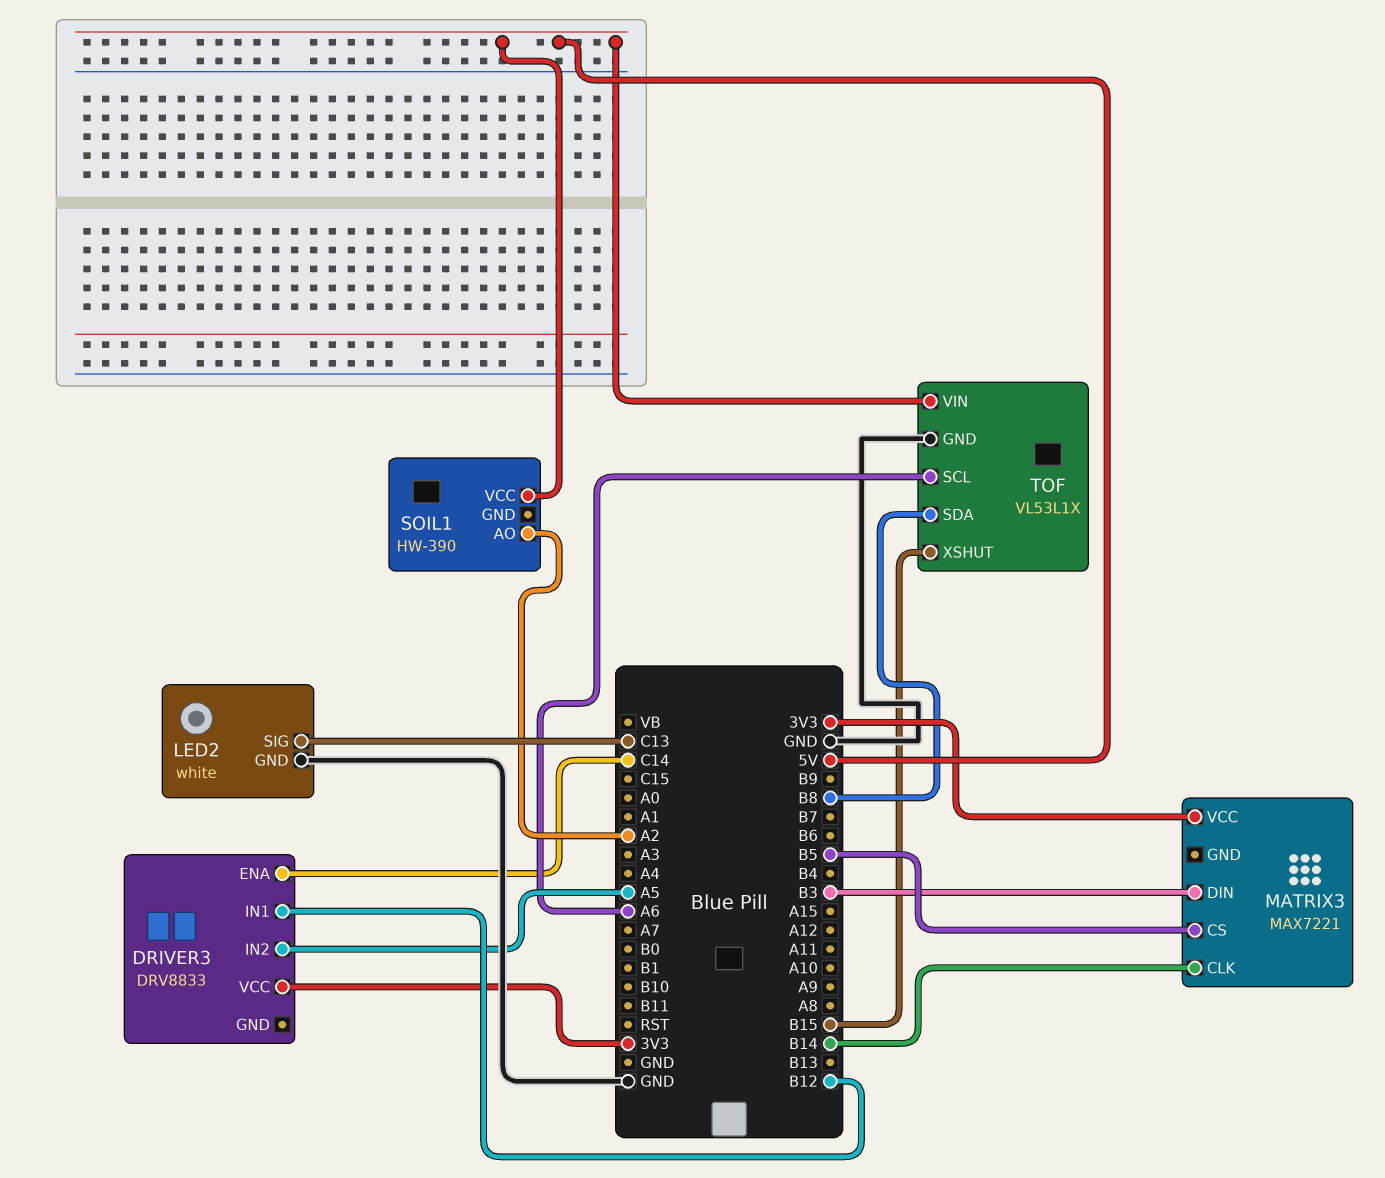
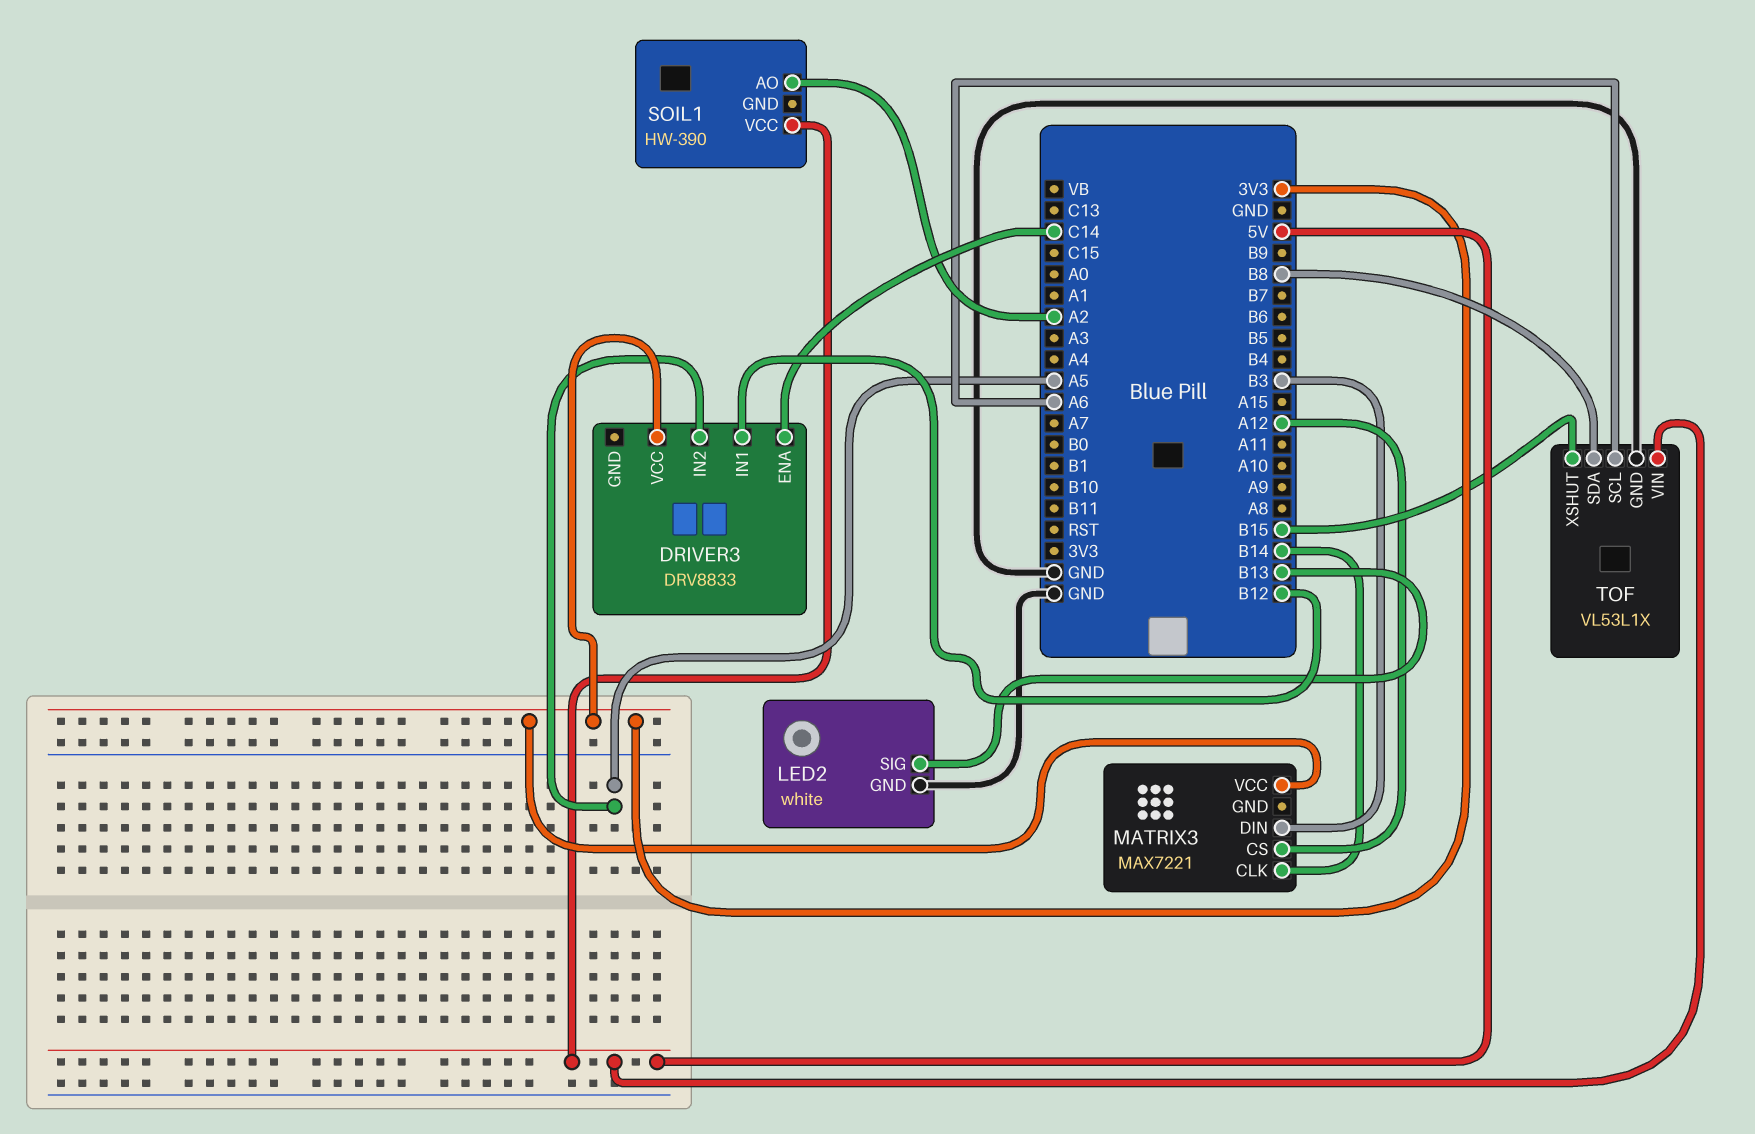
LED2 pin SIG: C13 -> B13
MATRIX3 pin CS: B5 -> A12

